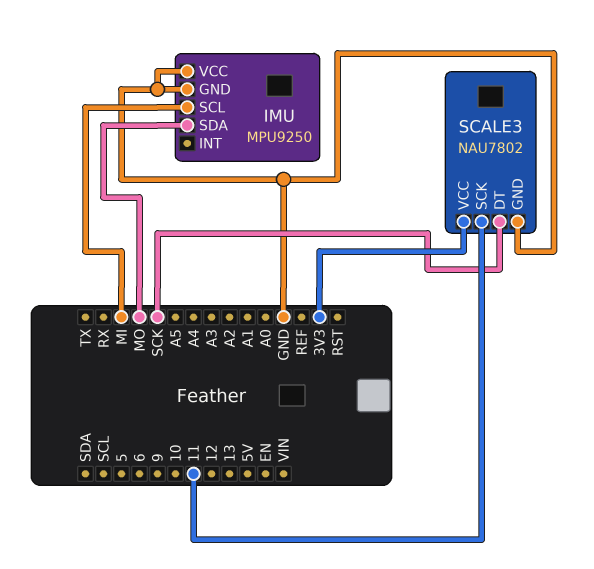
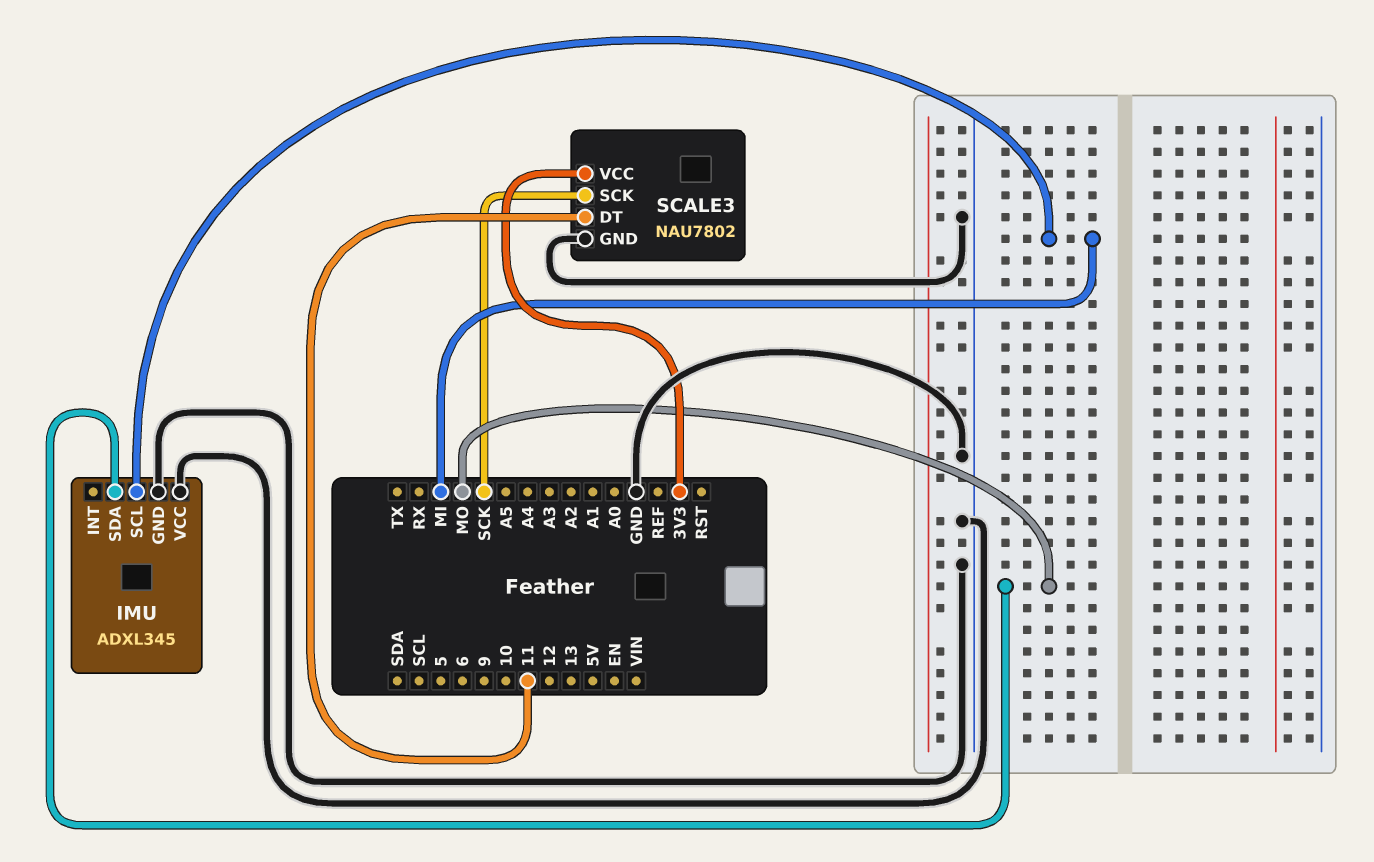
IMU: MPU9250 -> ADXL345
SCALE3 pin DT: SCK -> 11
SCALE3 pin SCK: 11 -> SCK

